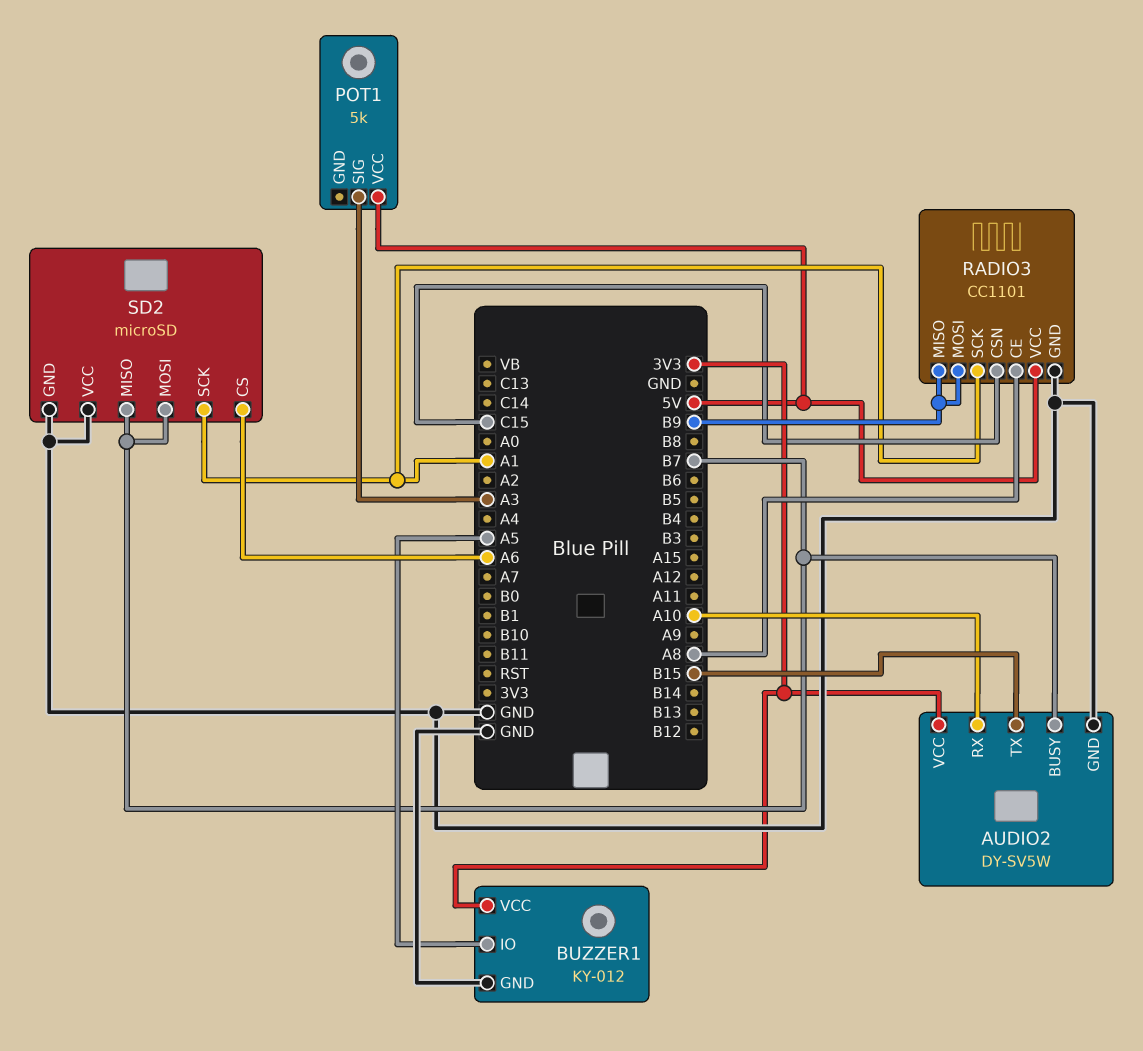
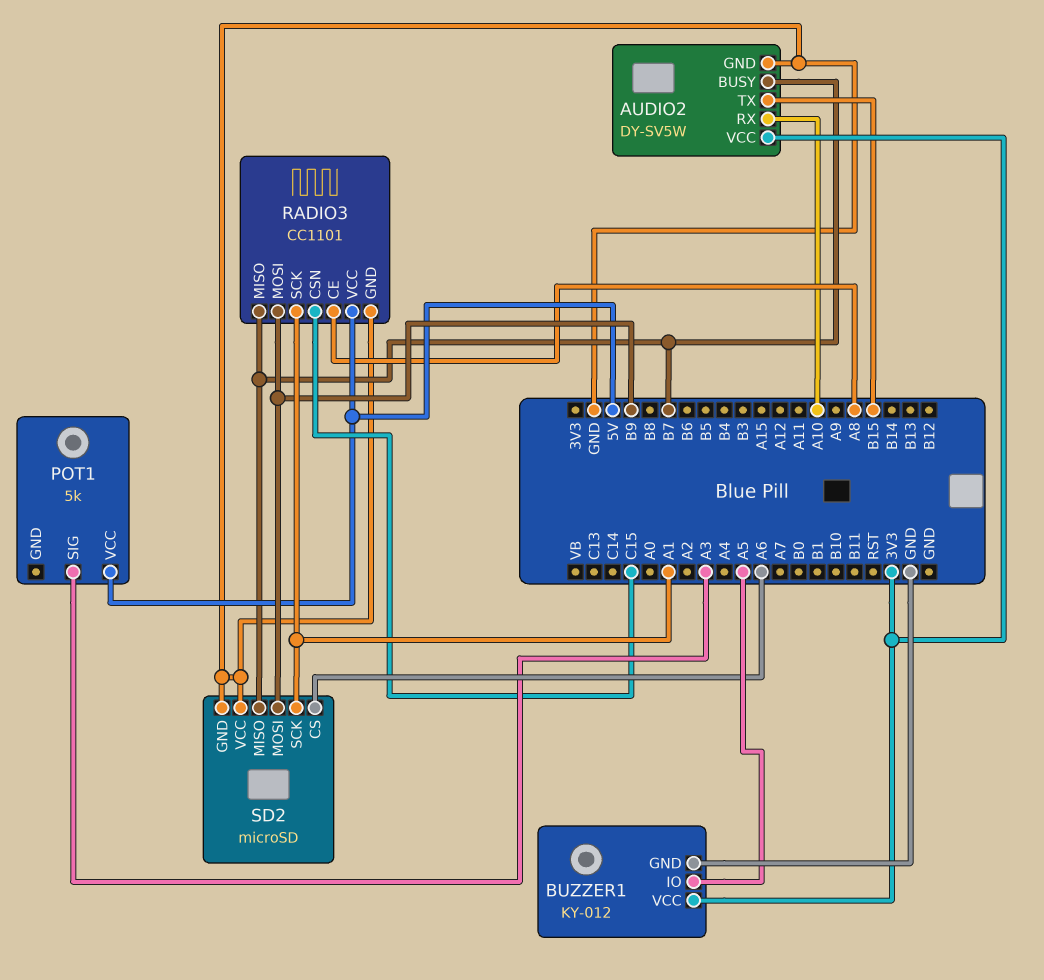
RADIO3 pin MISO: B9 -> B7
SD2 pin MOSI: B7 -> B9

